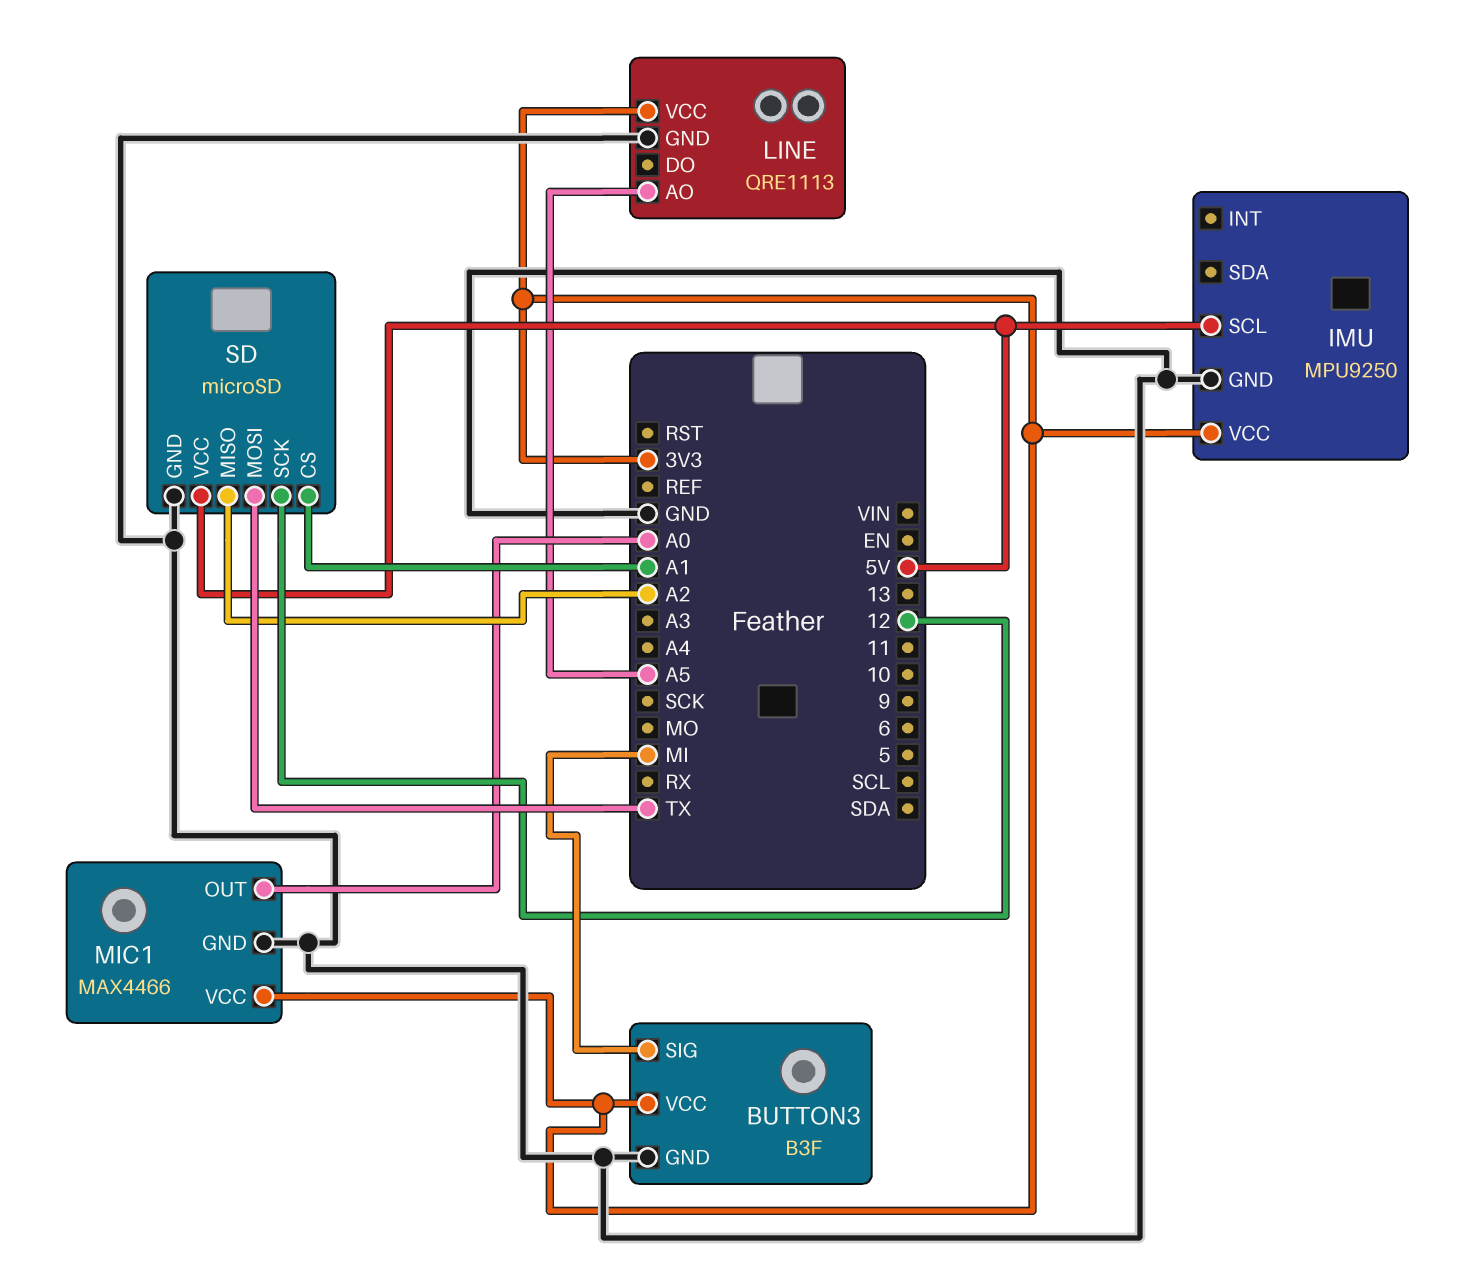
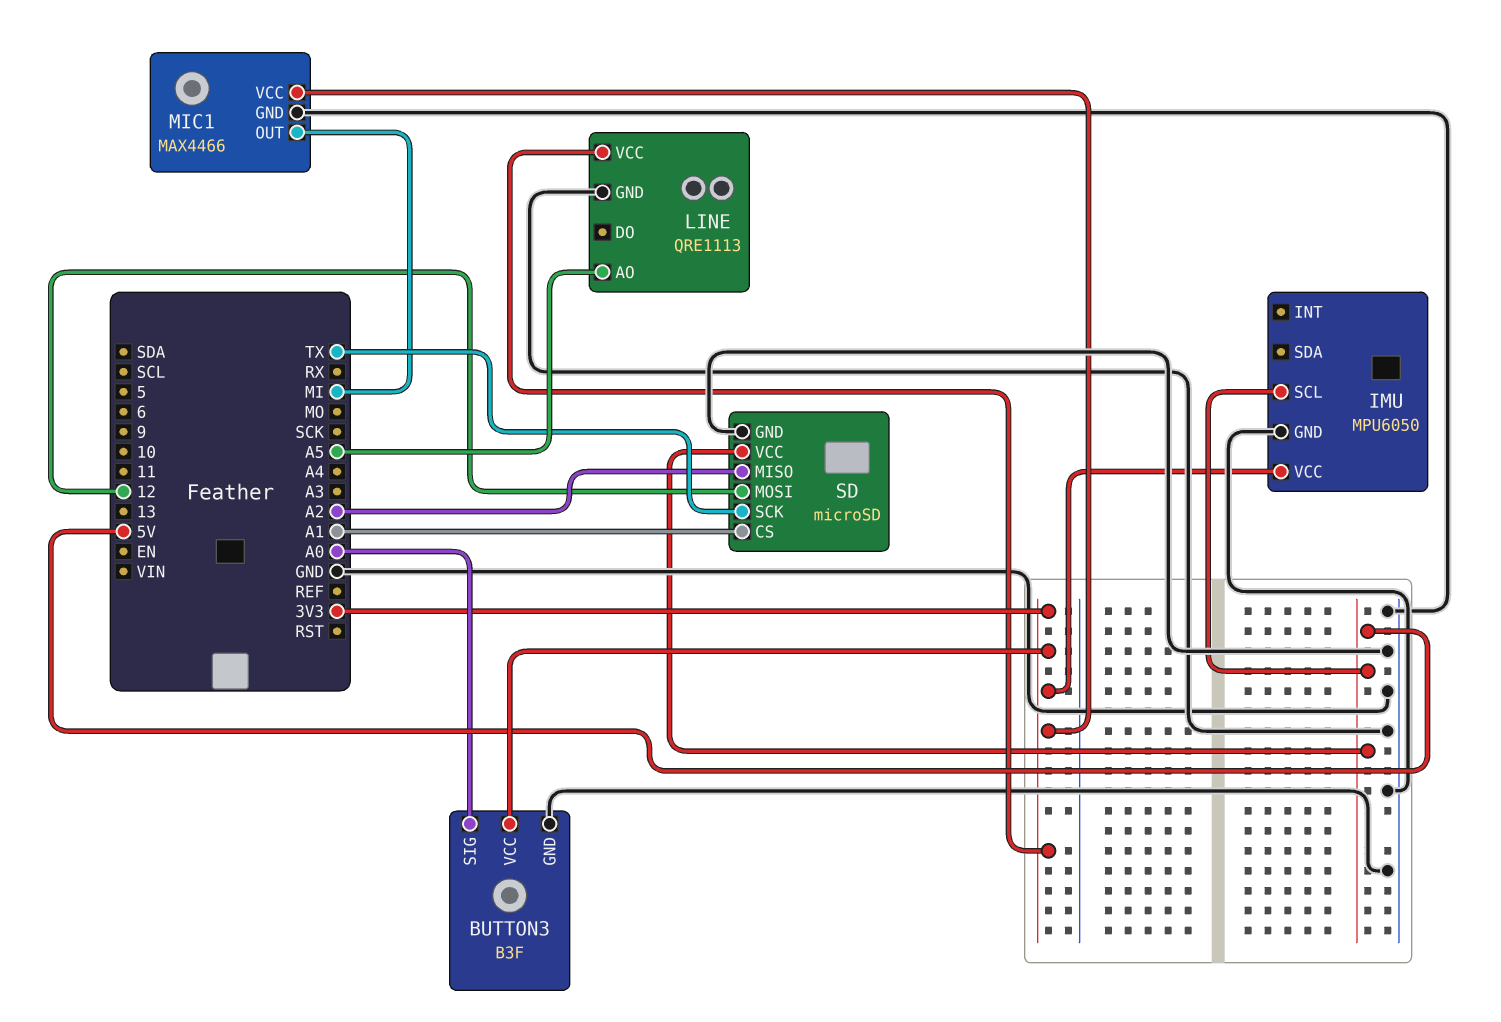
BUTTON3 pin SIG: MI -> A0
IMU: MPU9250 -> MPU6050
MIC1 pin OUT: A0 -> MI
SD pin MOSI: TX -> 12
SD pin SCK: 12 -> TX

